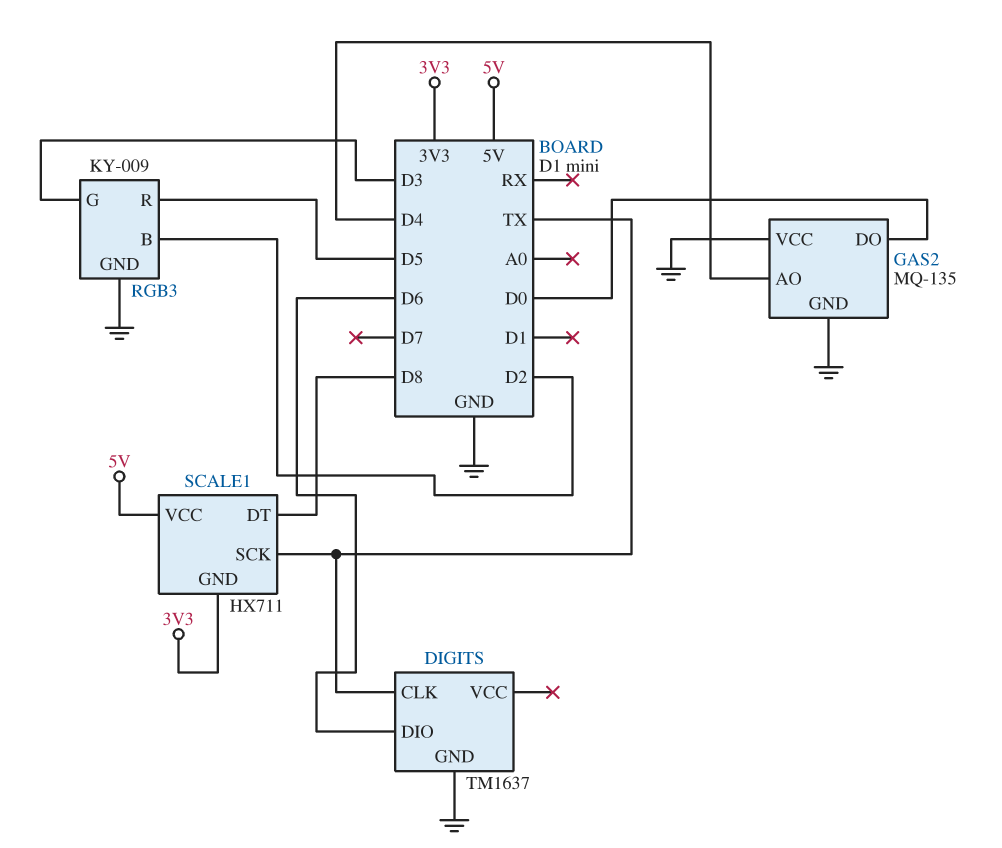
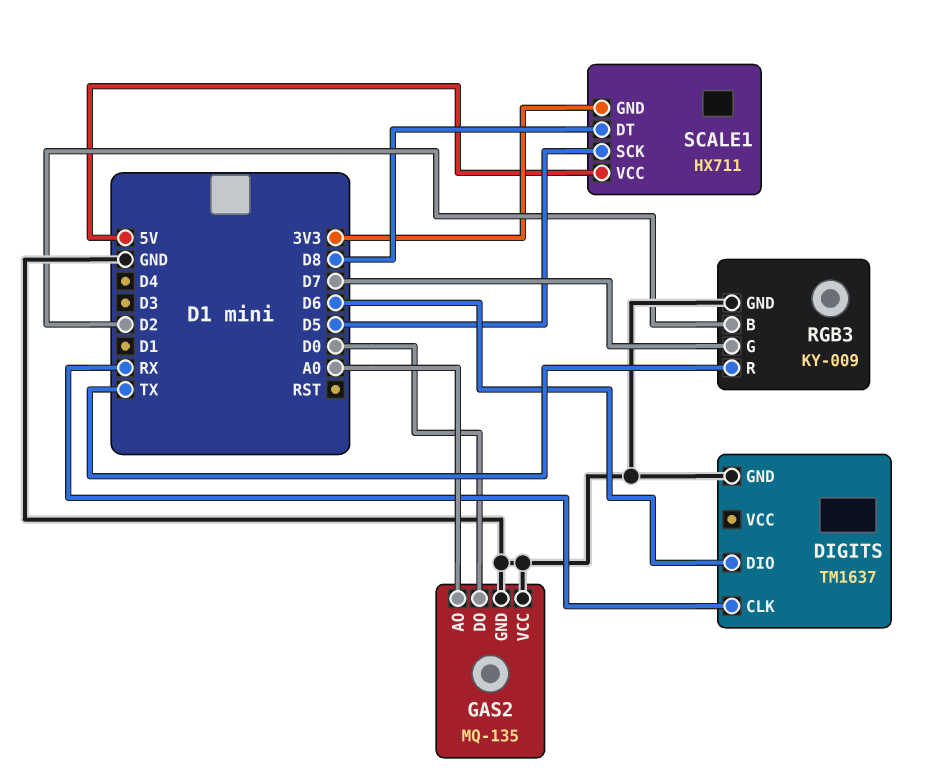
DIGITS pin CLK: TX -> RX
GAS2 pin AO: D4 -> A0
RGB3 pin G: D3 -> D7
RGB3 pin R: D5 -> TX
SCALE1 pin SCK: TX -> D5

